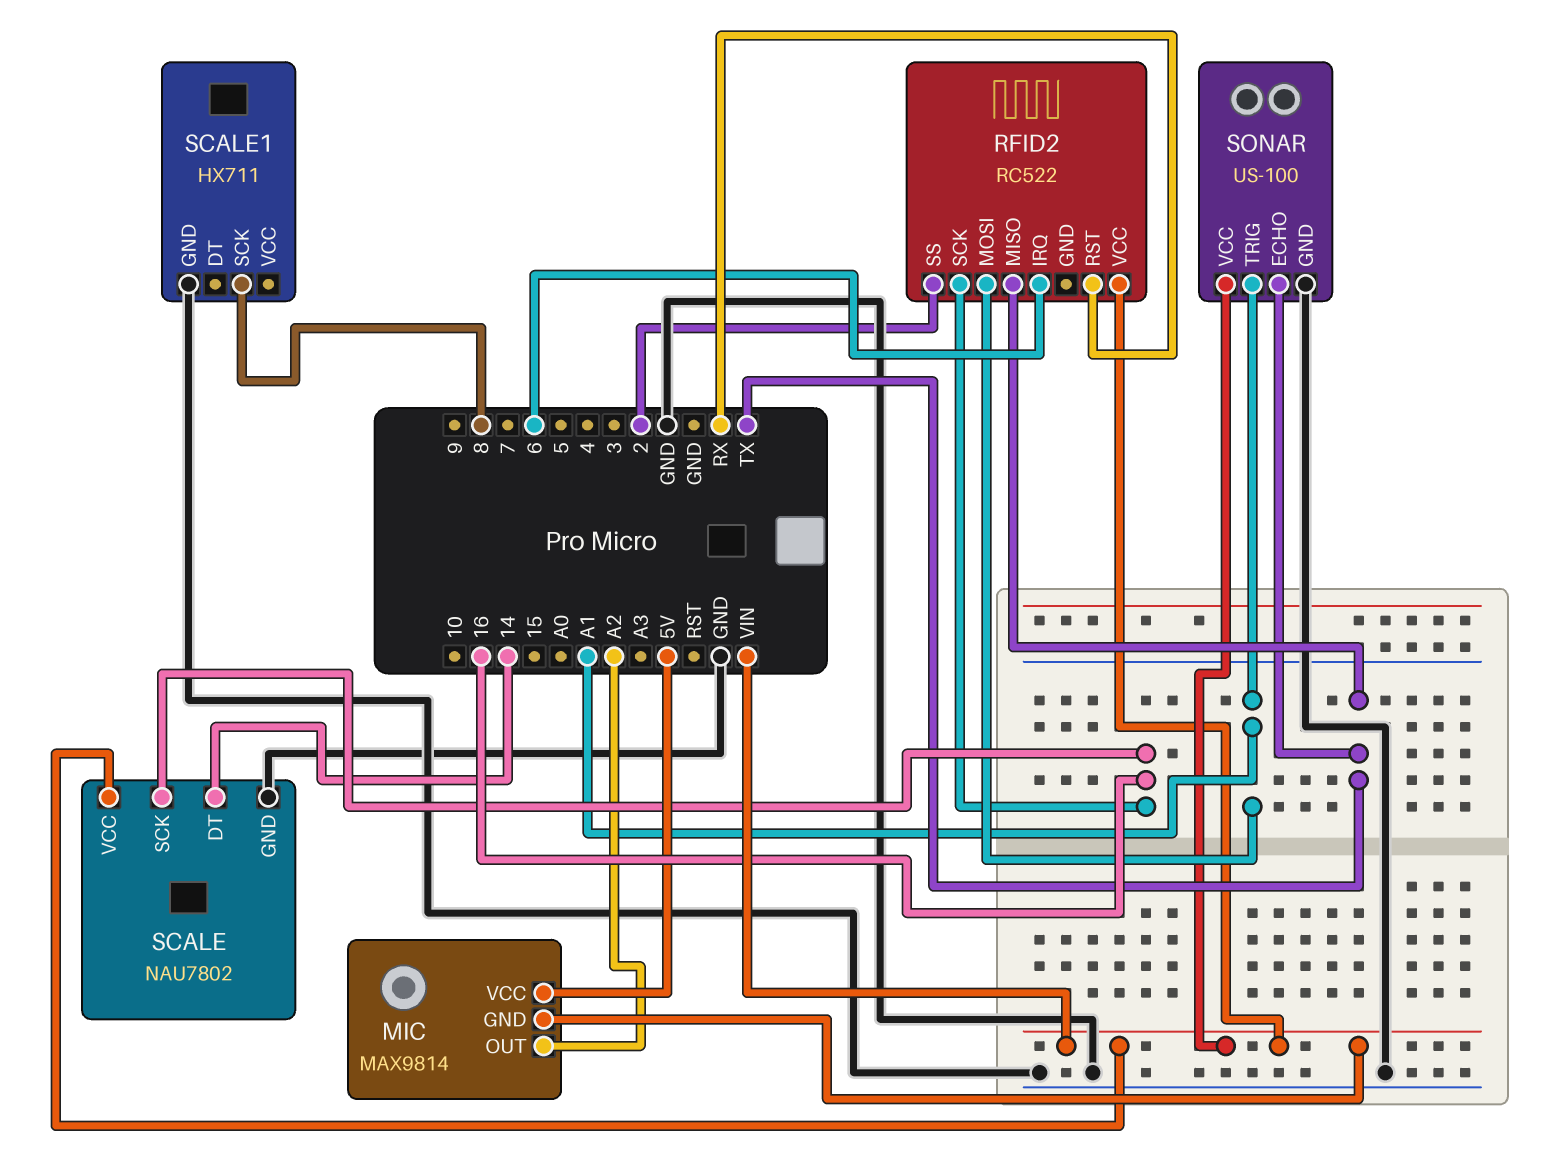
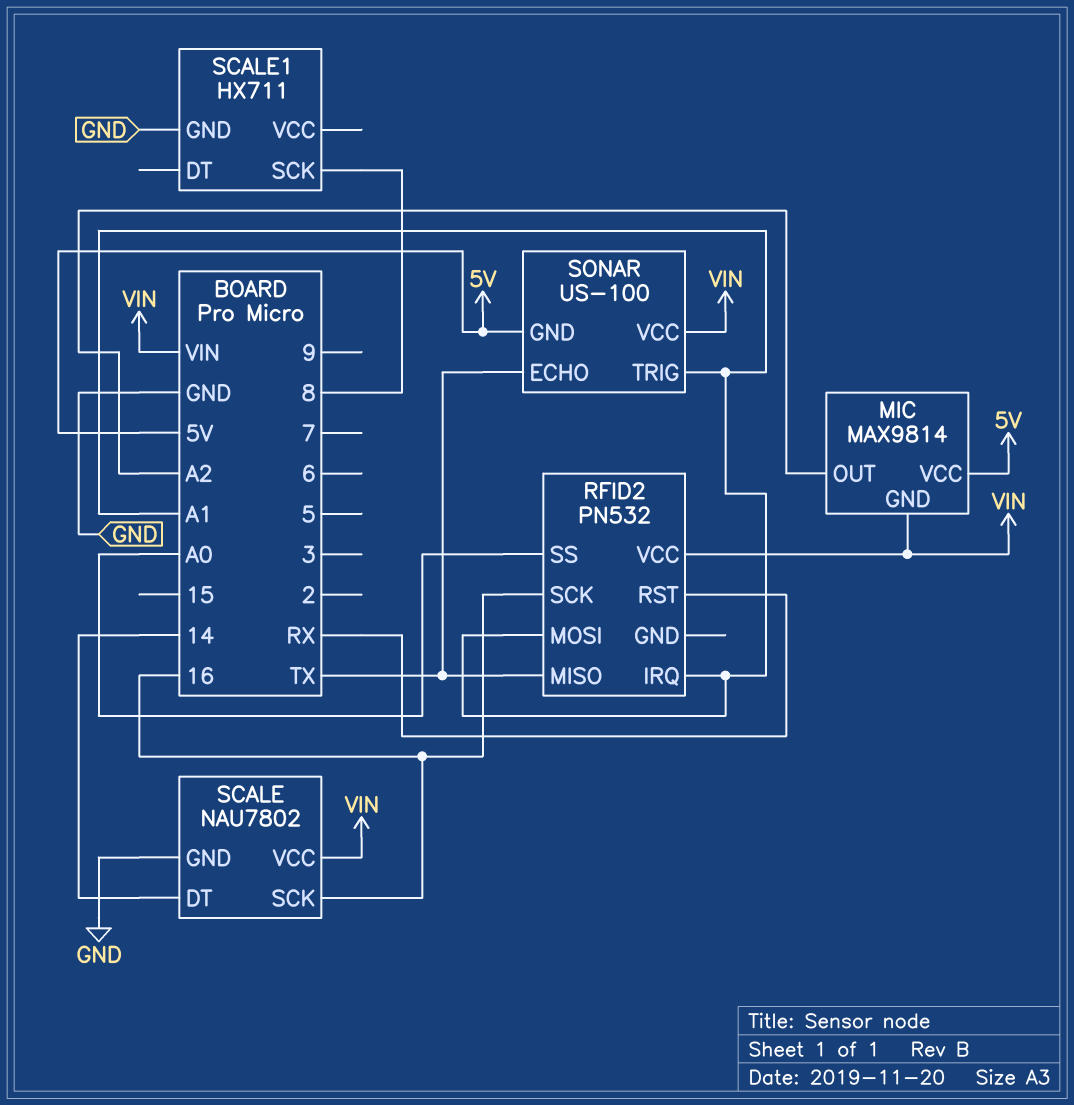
RFID2: RC522 -> PN532
RFID2 pin IRQ: 6 -> A1
RFID2 pin SS: 2 -> A0
SONAR pin GND: GND -> 5V

